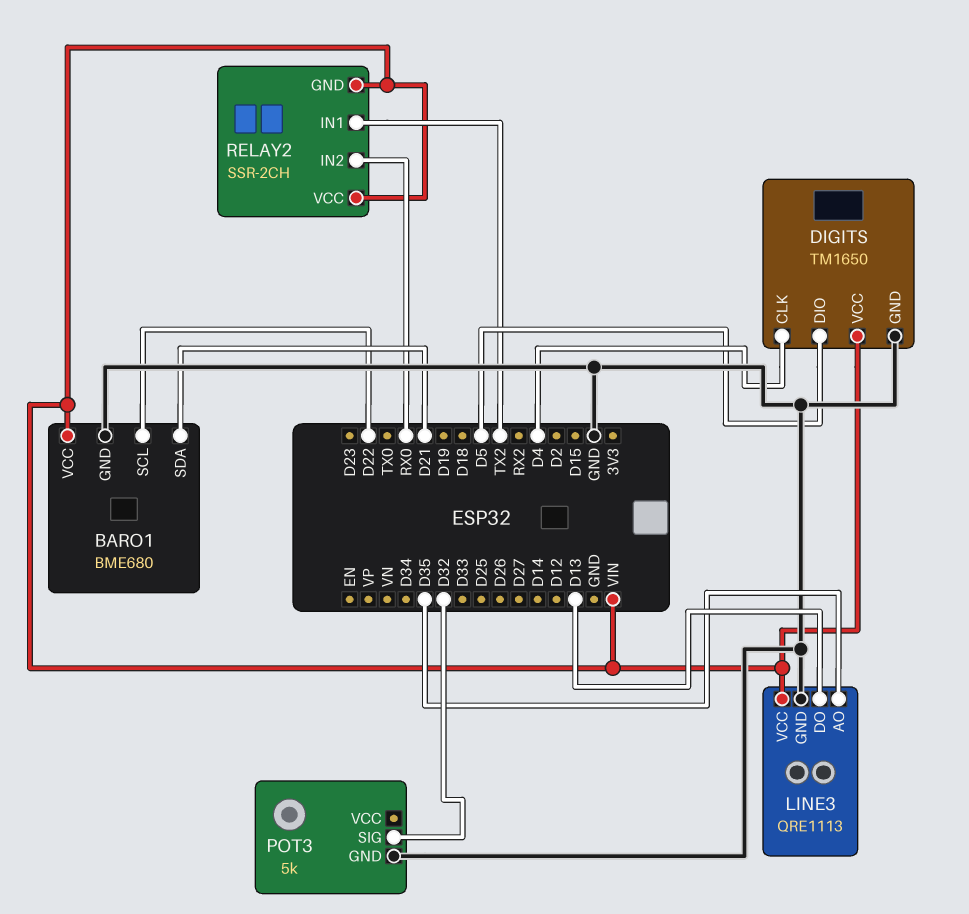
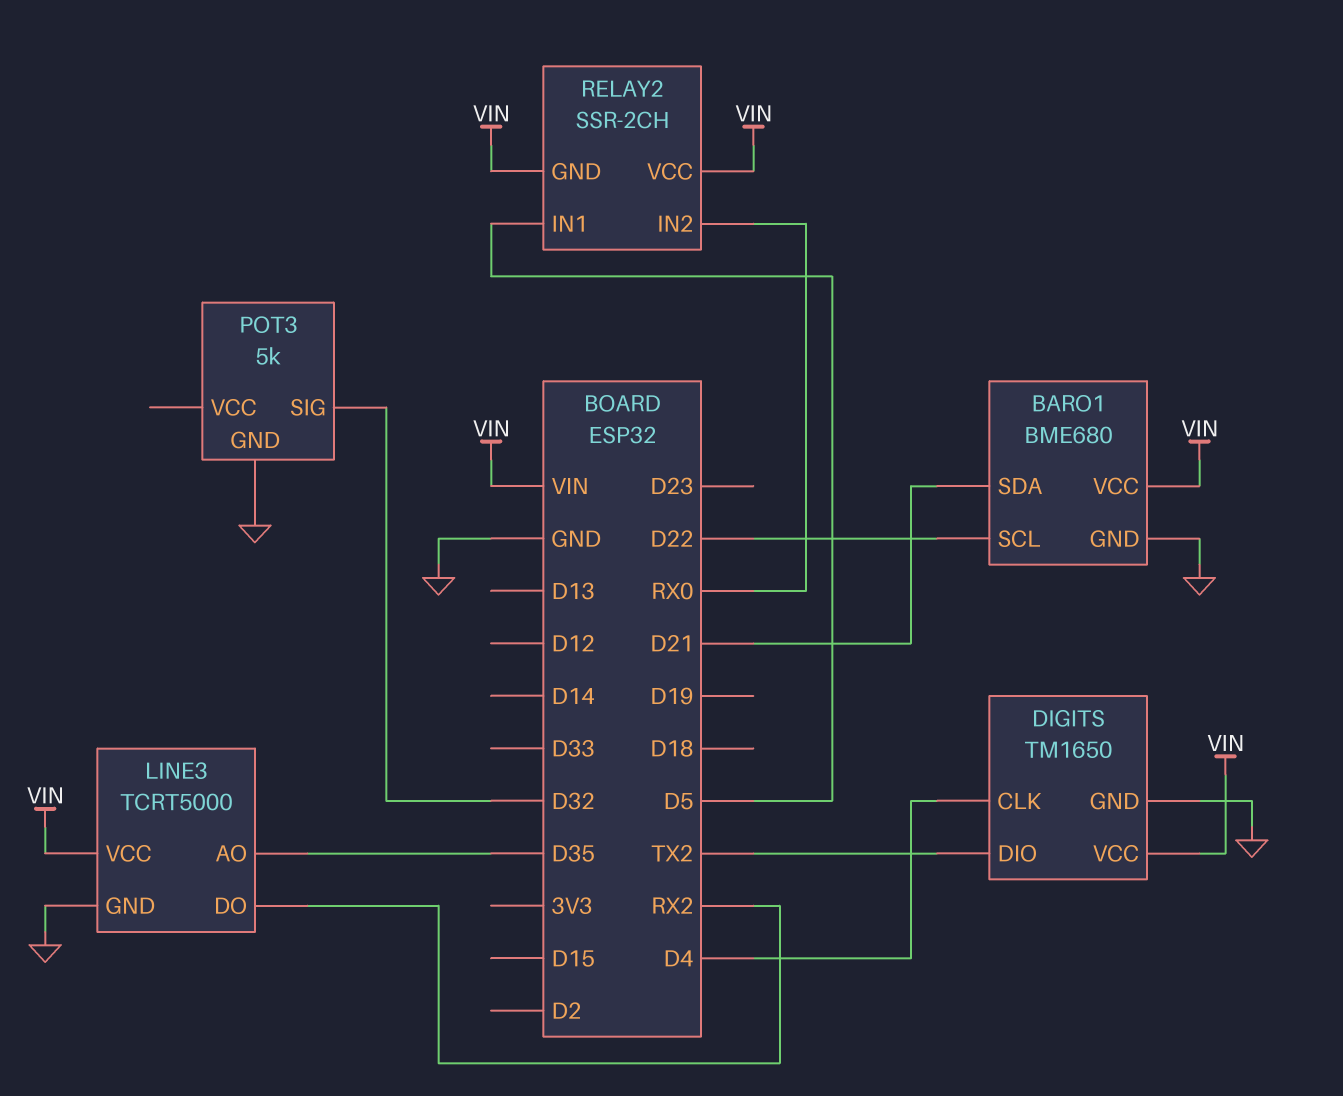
DIGITS pin DIO: D5 -> TX2
LINE3: QRE1113 -> TCRT5000
LINE3 pin DO: D13 -> RX2
RELAY2 pin IN1: TX2 -> D5

